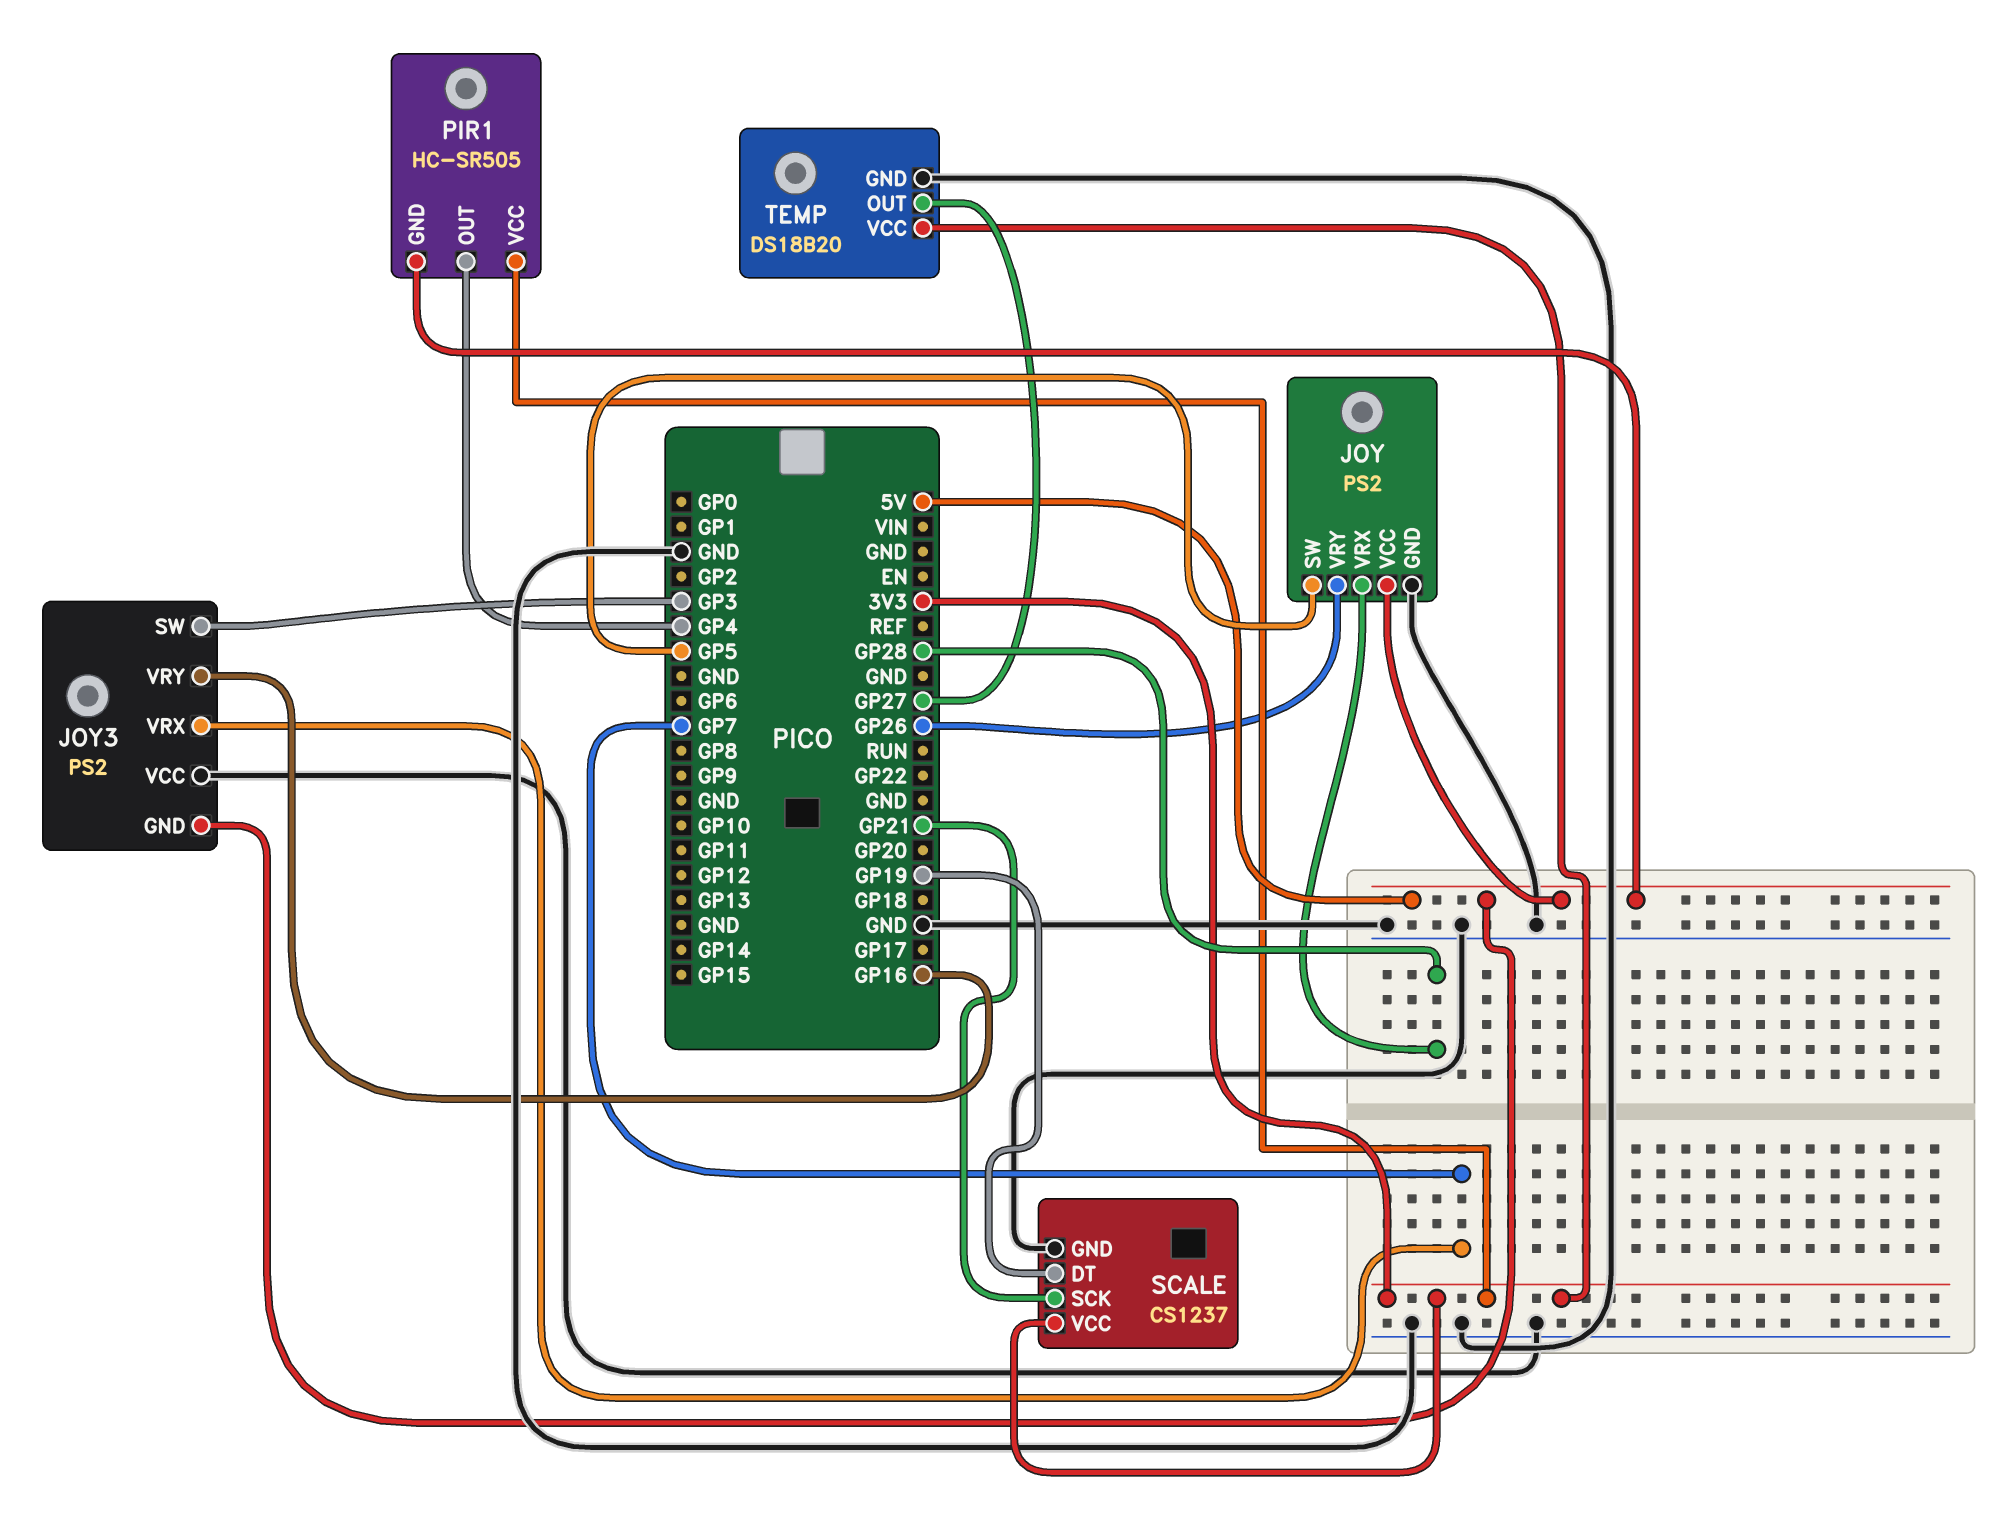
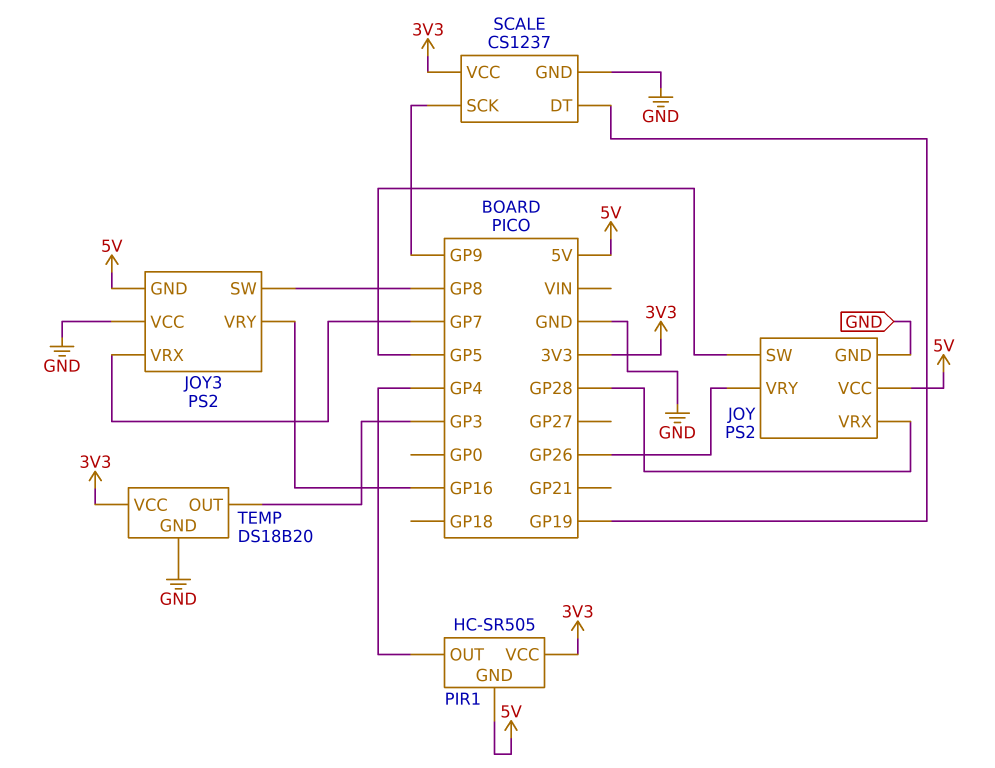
JOY3 pin SW: GP3 -> GP8
SCALE pin SCK: GP21 -> GP9
TEMP pin OUT: GP27 -> GP3

